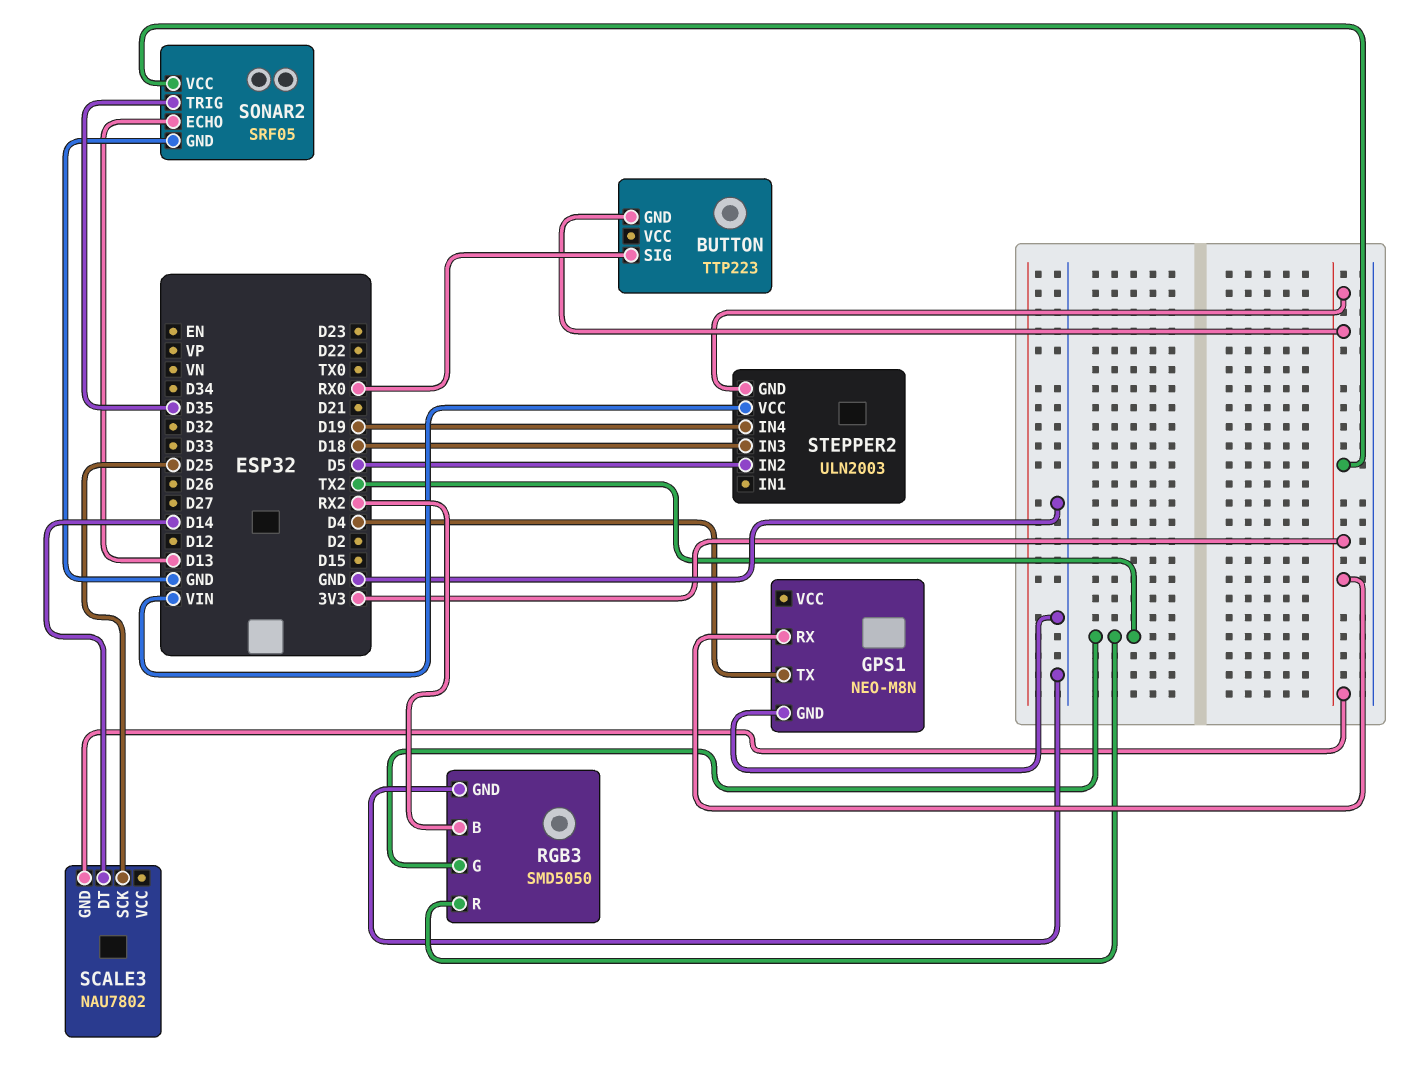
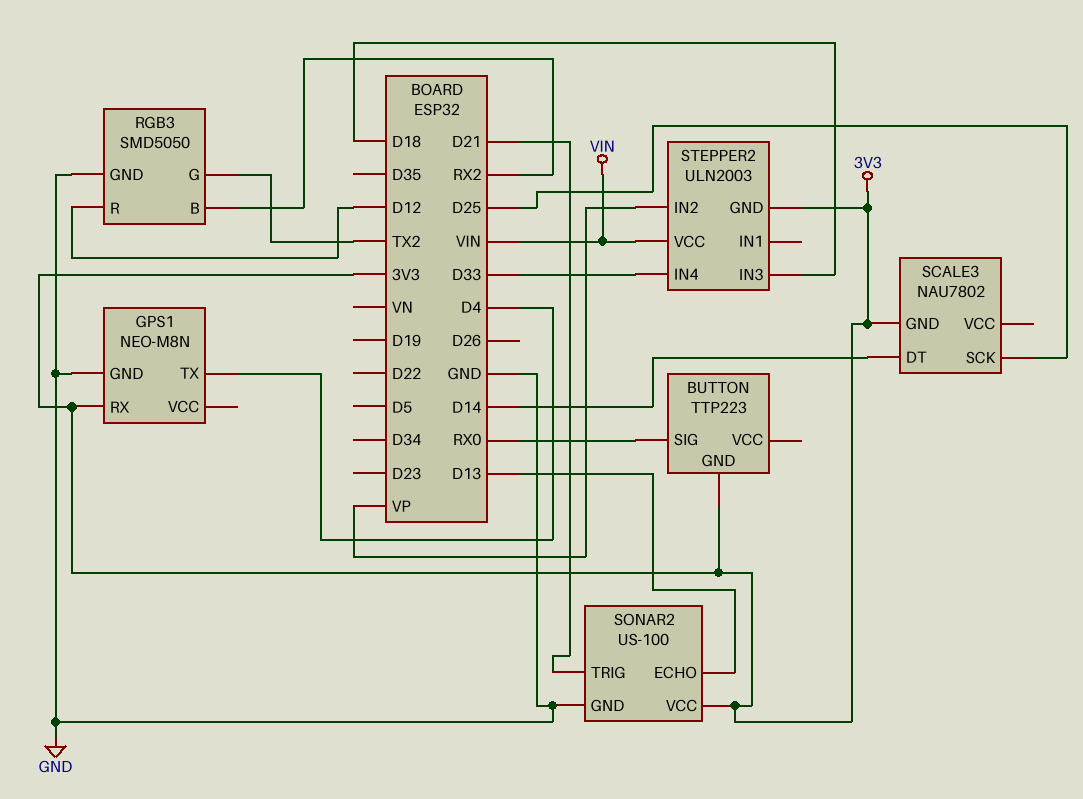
RGB3 pin R: TX2 -> D12
SONAR2: SRF05 -> US-100
SONAR2 pin TRIG: D35 -> D21
STEPPER2 pin IN2: D5 -> VP
STEPPER2 pin IN4: D19 -> D33

